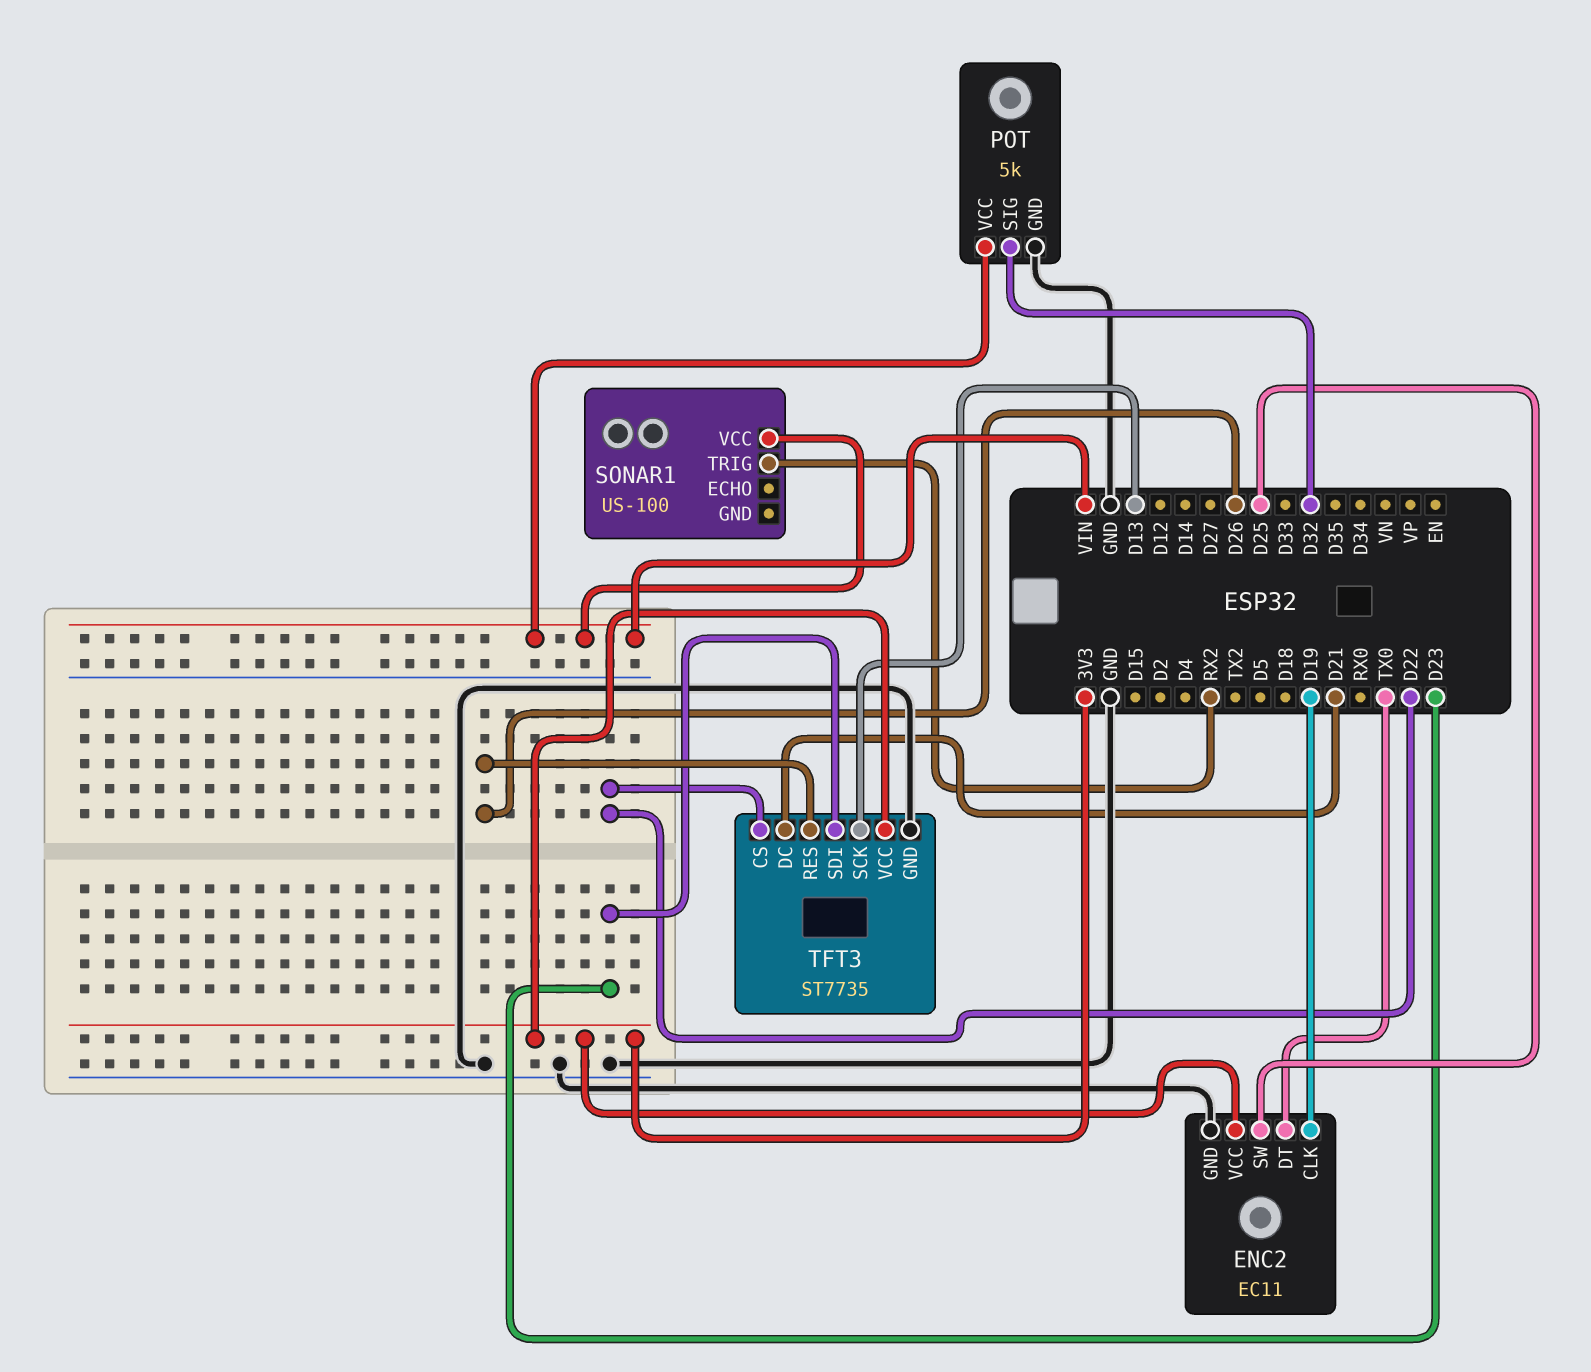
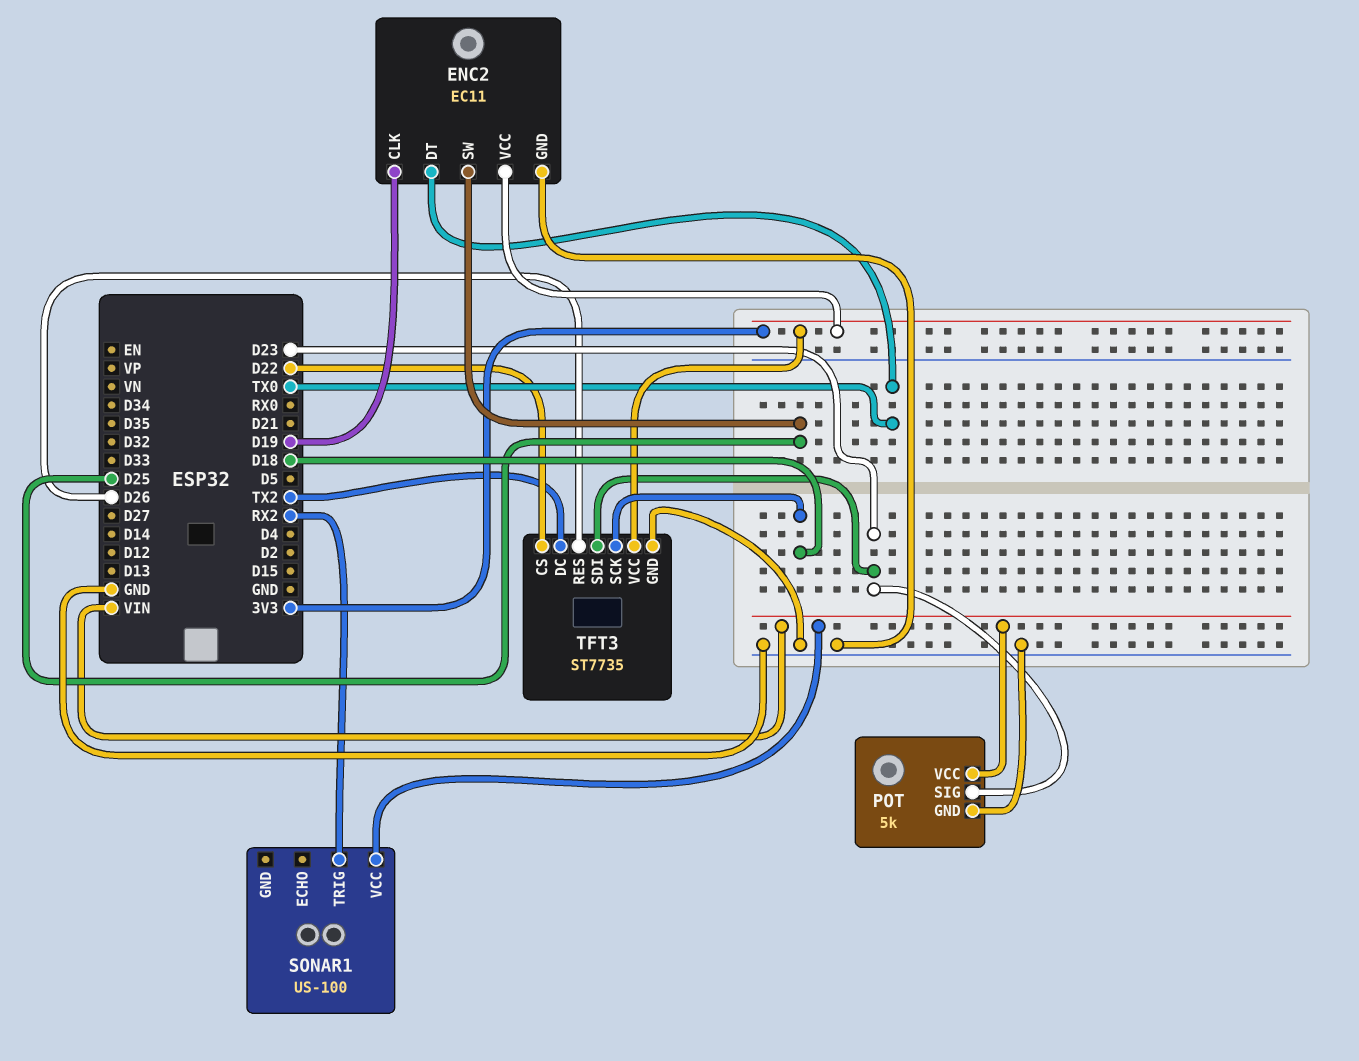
POT pin SIG: D32 -> D23
TFT3 pin DC: D21 -> TX2
TFT3 pin SCK: D13 -> D18

